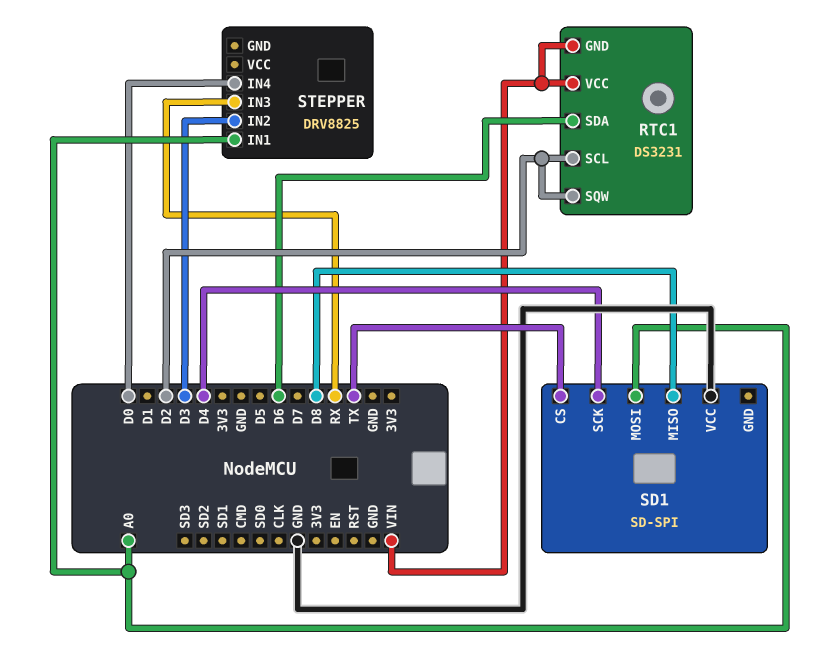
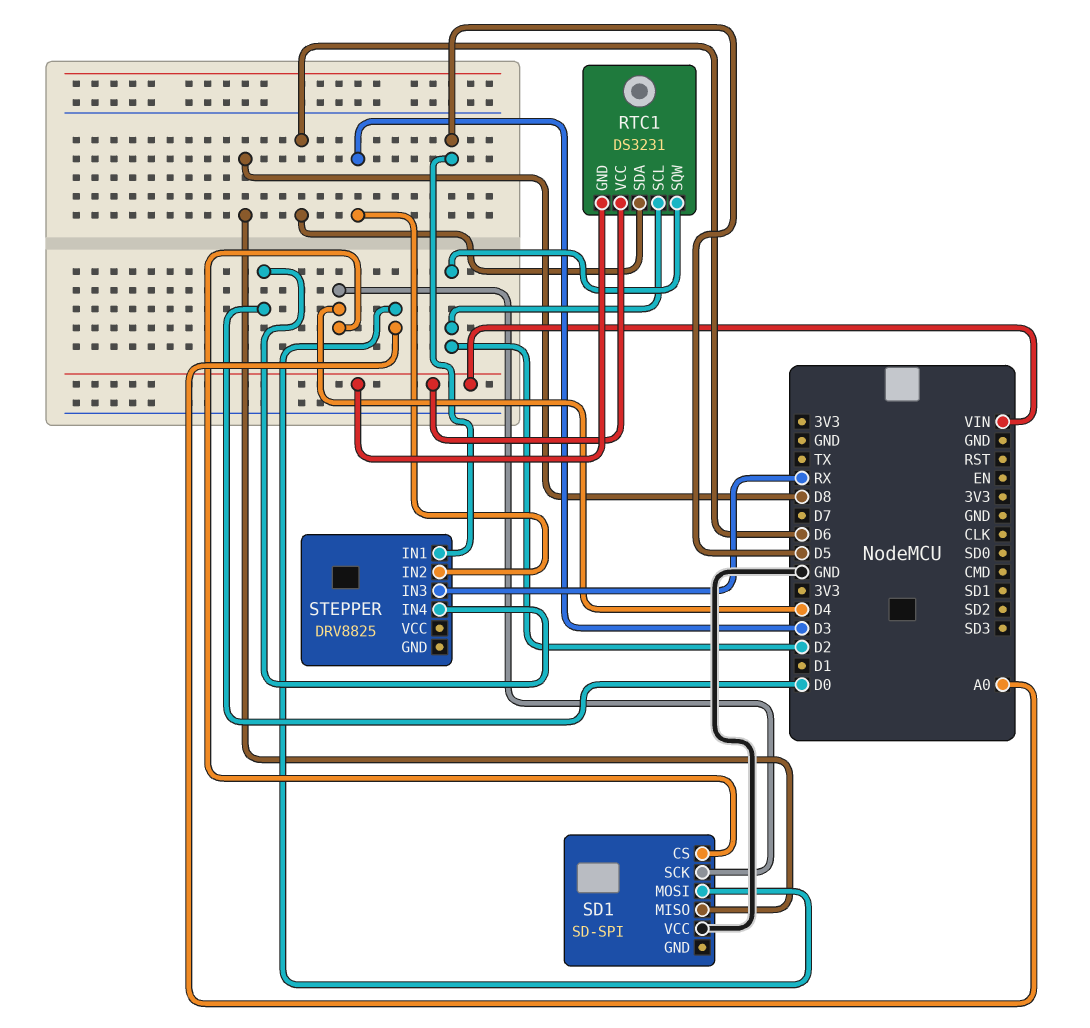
SD1 pin CS: TX -> D4
STEPPER pin IN1: A0 -> D5

